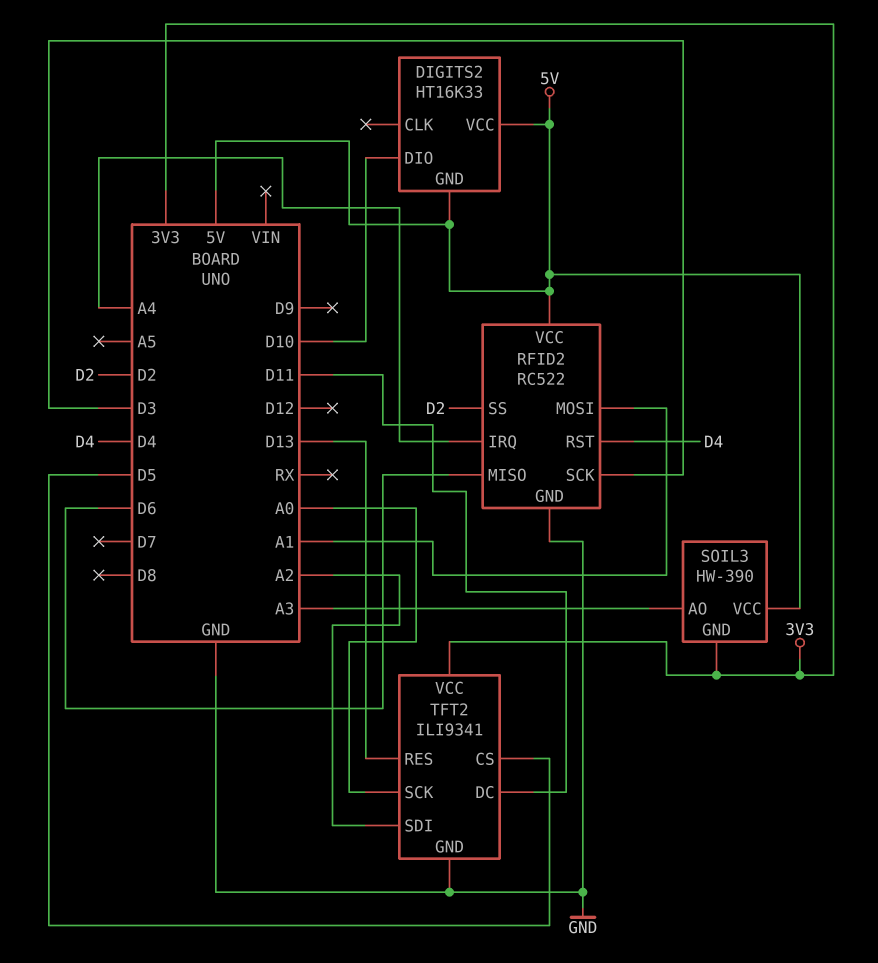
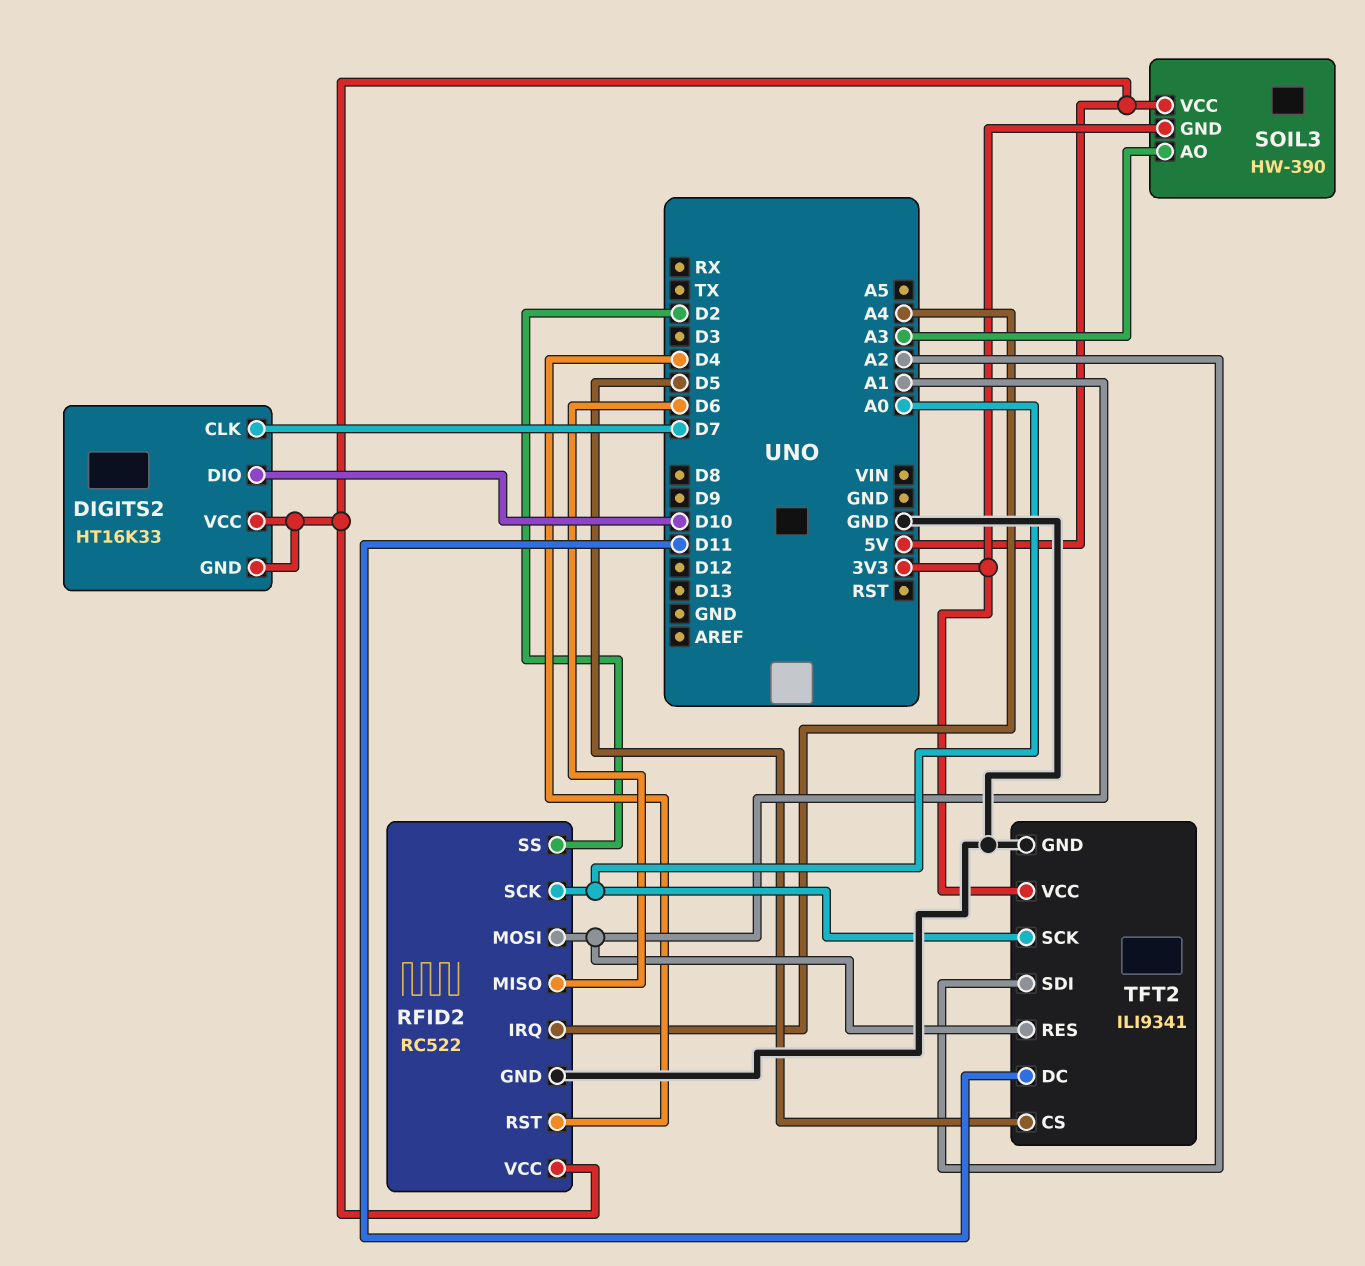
DIGITS2 pin CLK: none -> D7
RFID2 pin SCK: D3 -> A0
TFT2 pin RES: D13 -> A1

